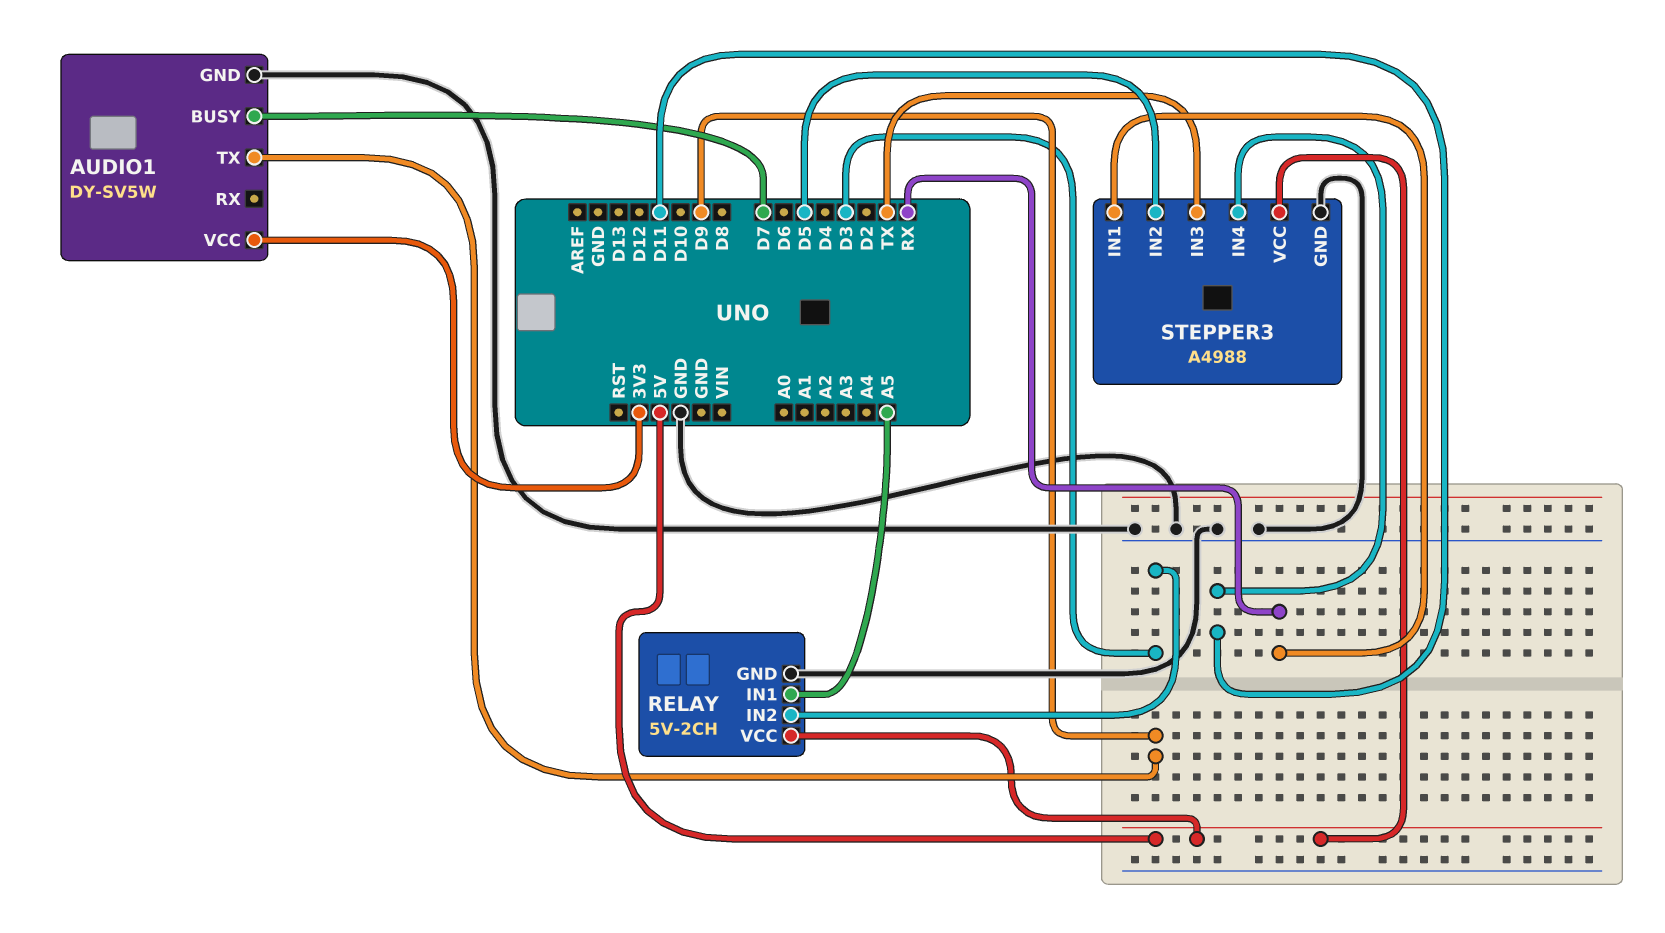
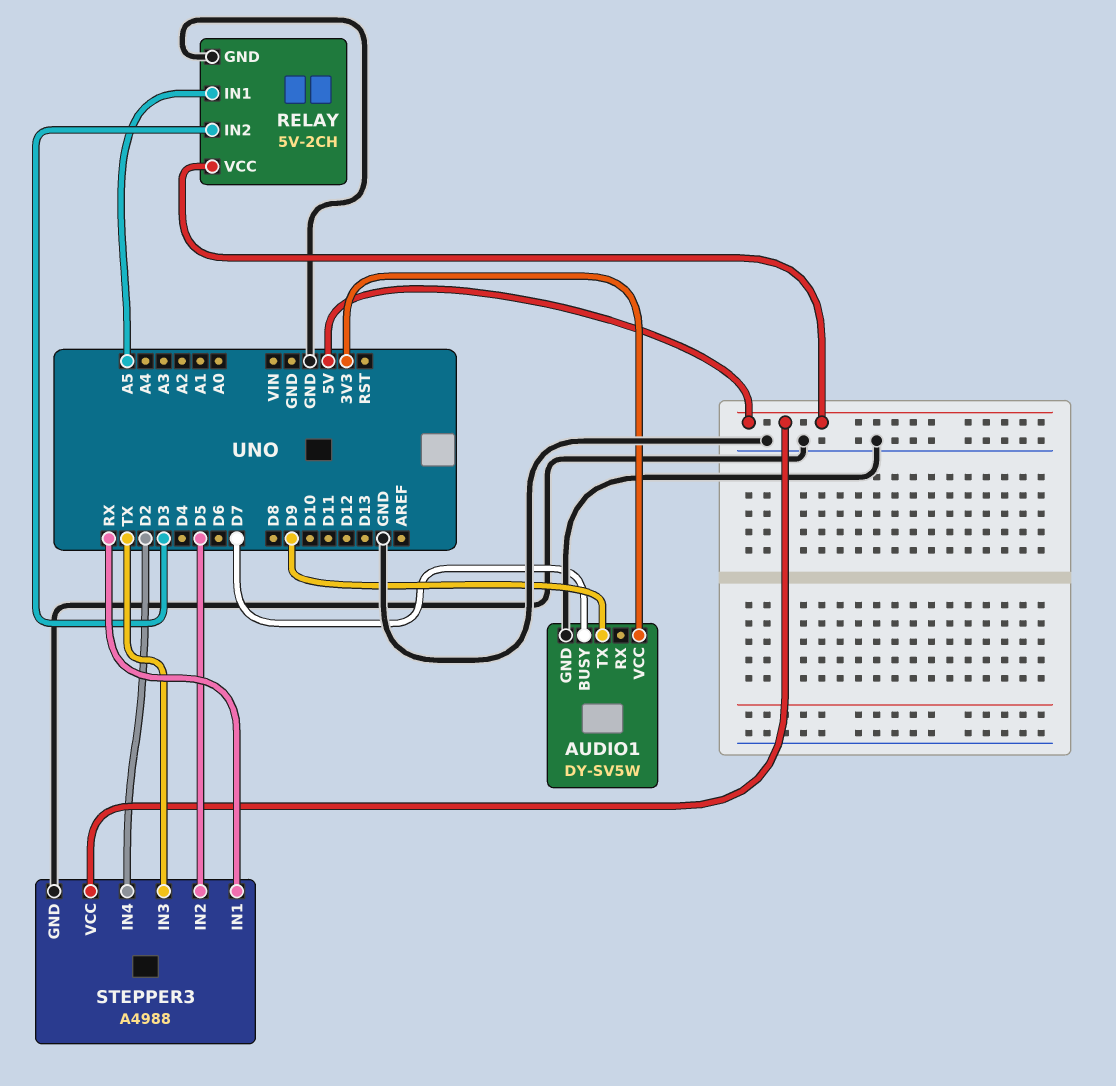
STEPPER3 pin IN4: D11 -> D2

